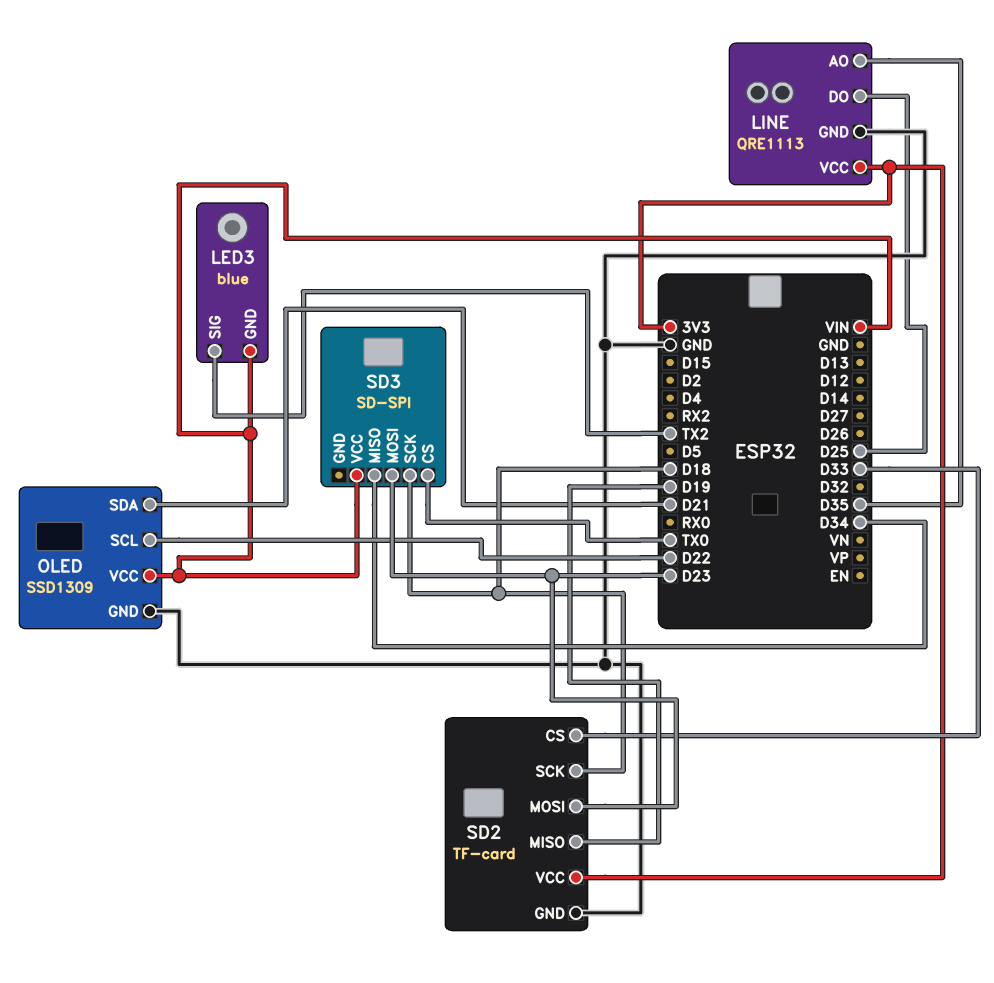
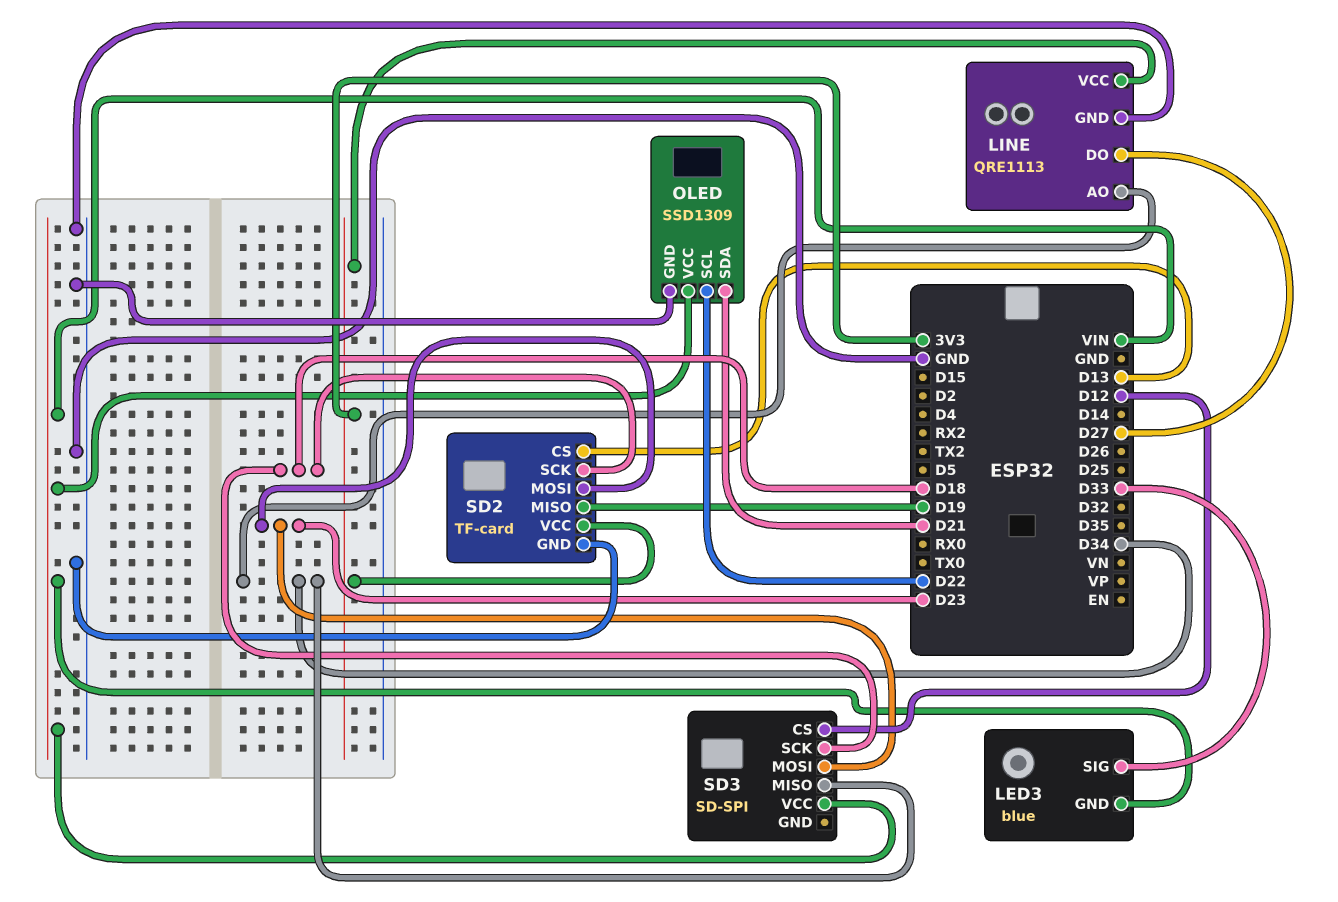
LED3 pin SIG: TX2 -> D33
LINE pin AO: D35 -> D34
LINE pin DO: D25 -> D27
SD2 pin CS: D33 -> D13
SD3 pin CS: TX0 -> D12

